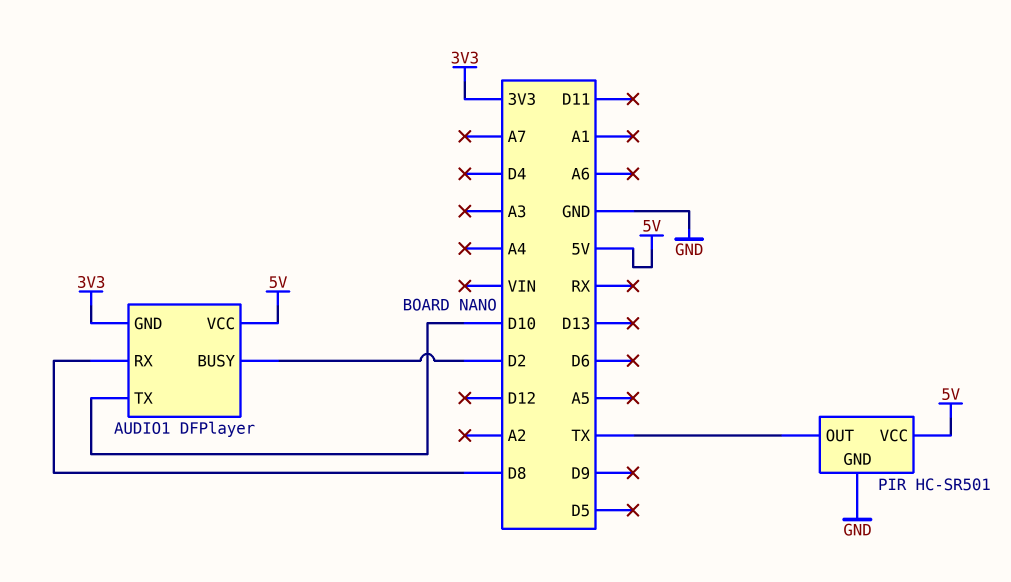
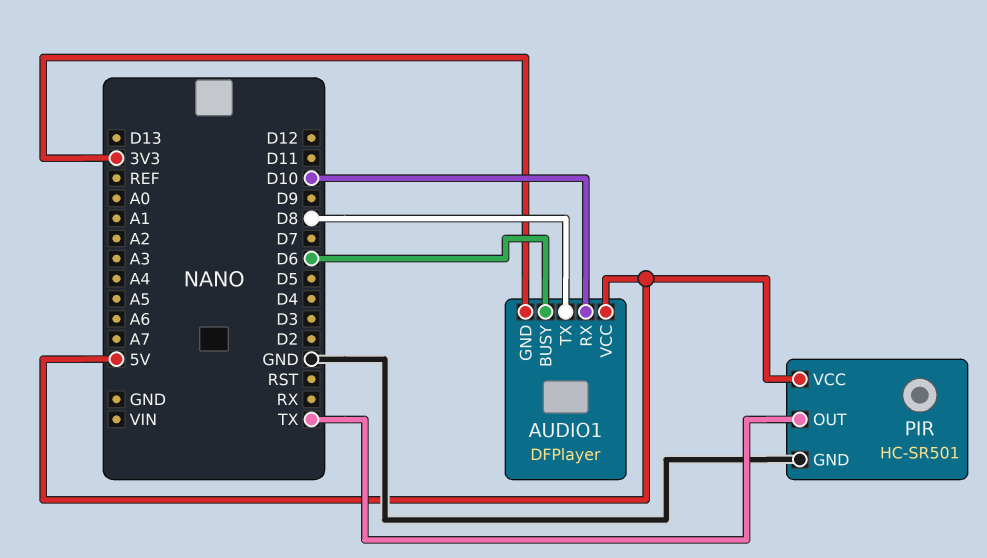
AUDIO1 pin BUSY: D2 -> D6
AUDIO1 pin RX: D8 -> D10
AUDIO1 pin TX: D10 -> D8

